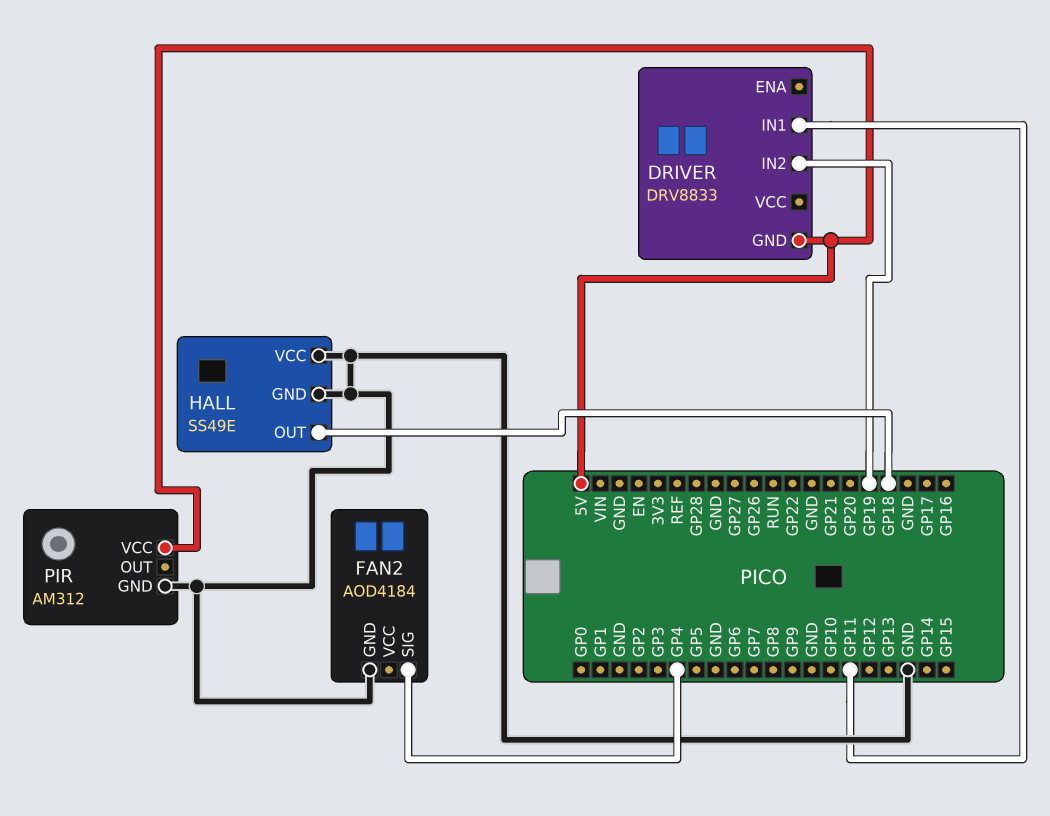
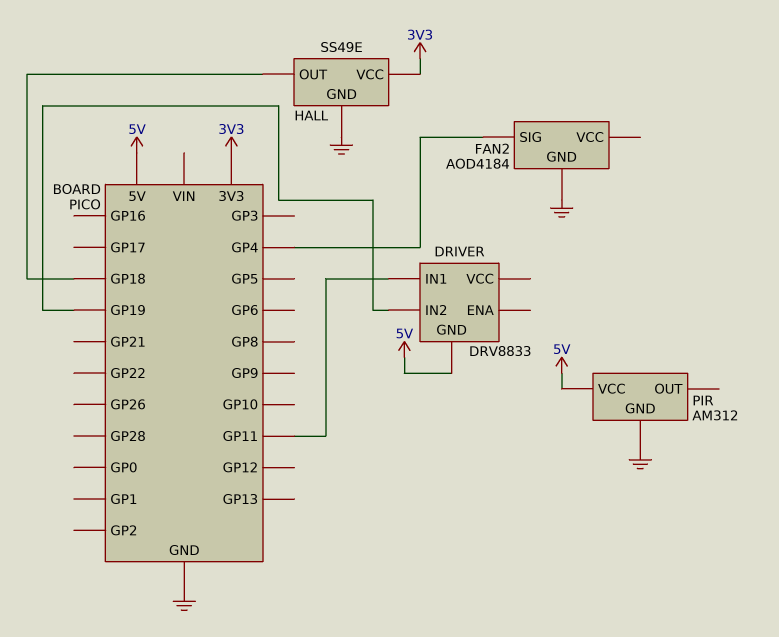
HALL pin VCC: GND -> 3V3

